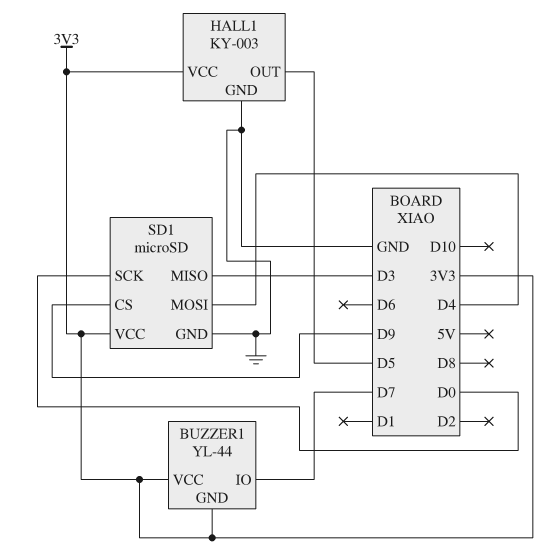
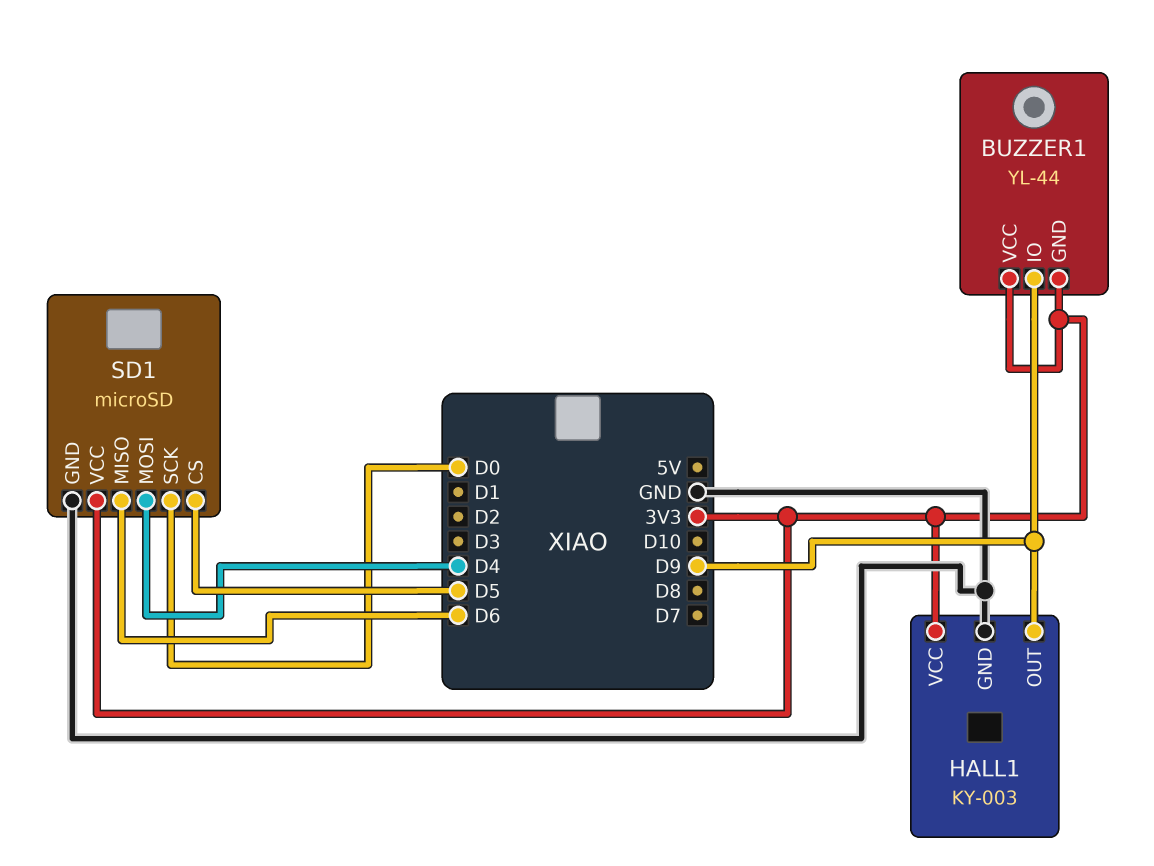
BUZZER1 pin IO: D7 -> D9
HALL1 pin OUT: D5 -> D9
SD1 pin CS: D9 -> D5
SD1 pin MISO: D3 -> D6

